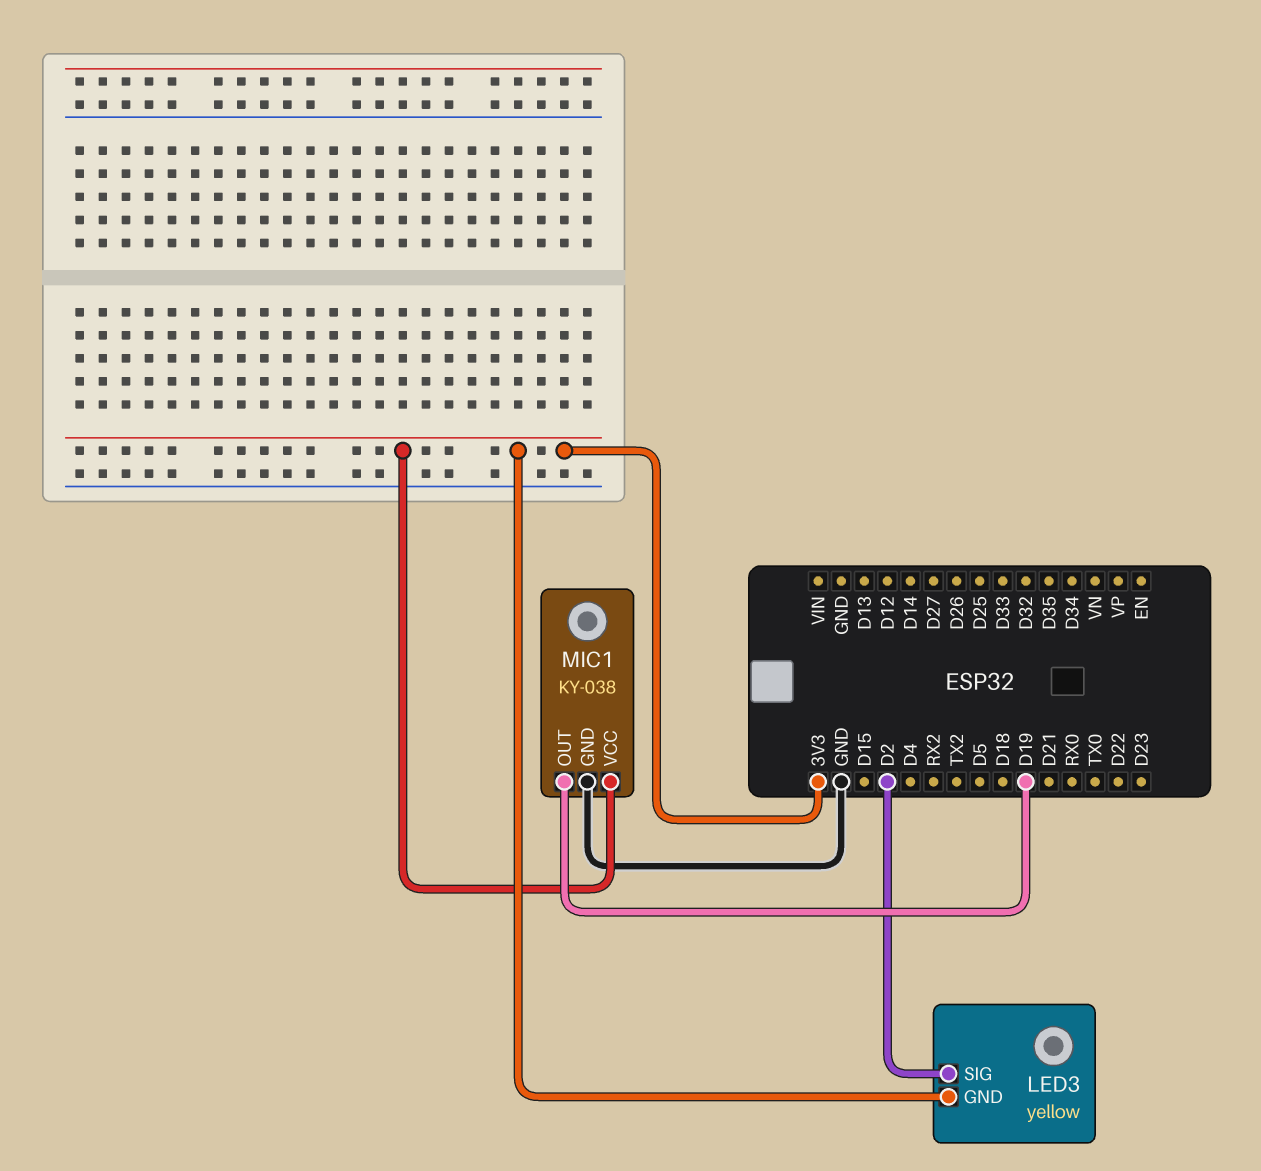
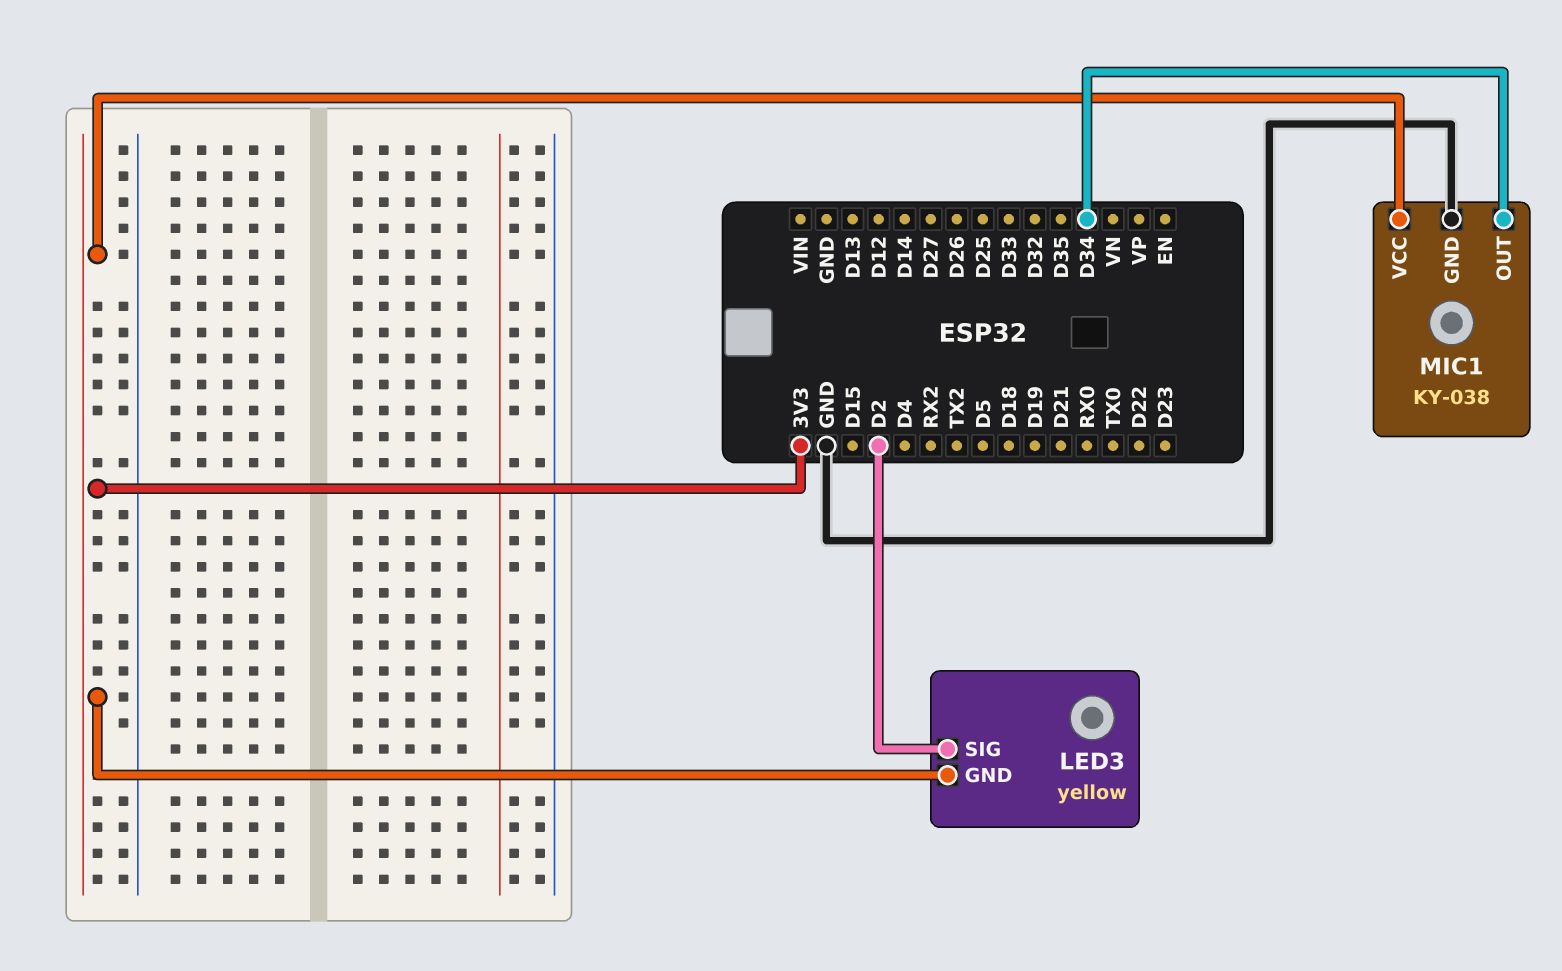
MIC1 pin OUT: D19 -> D34

